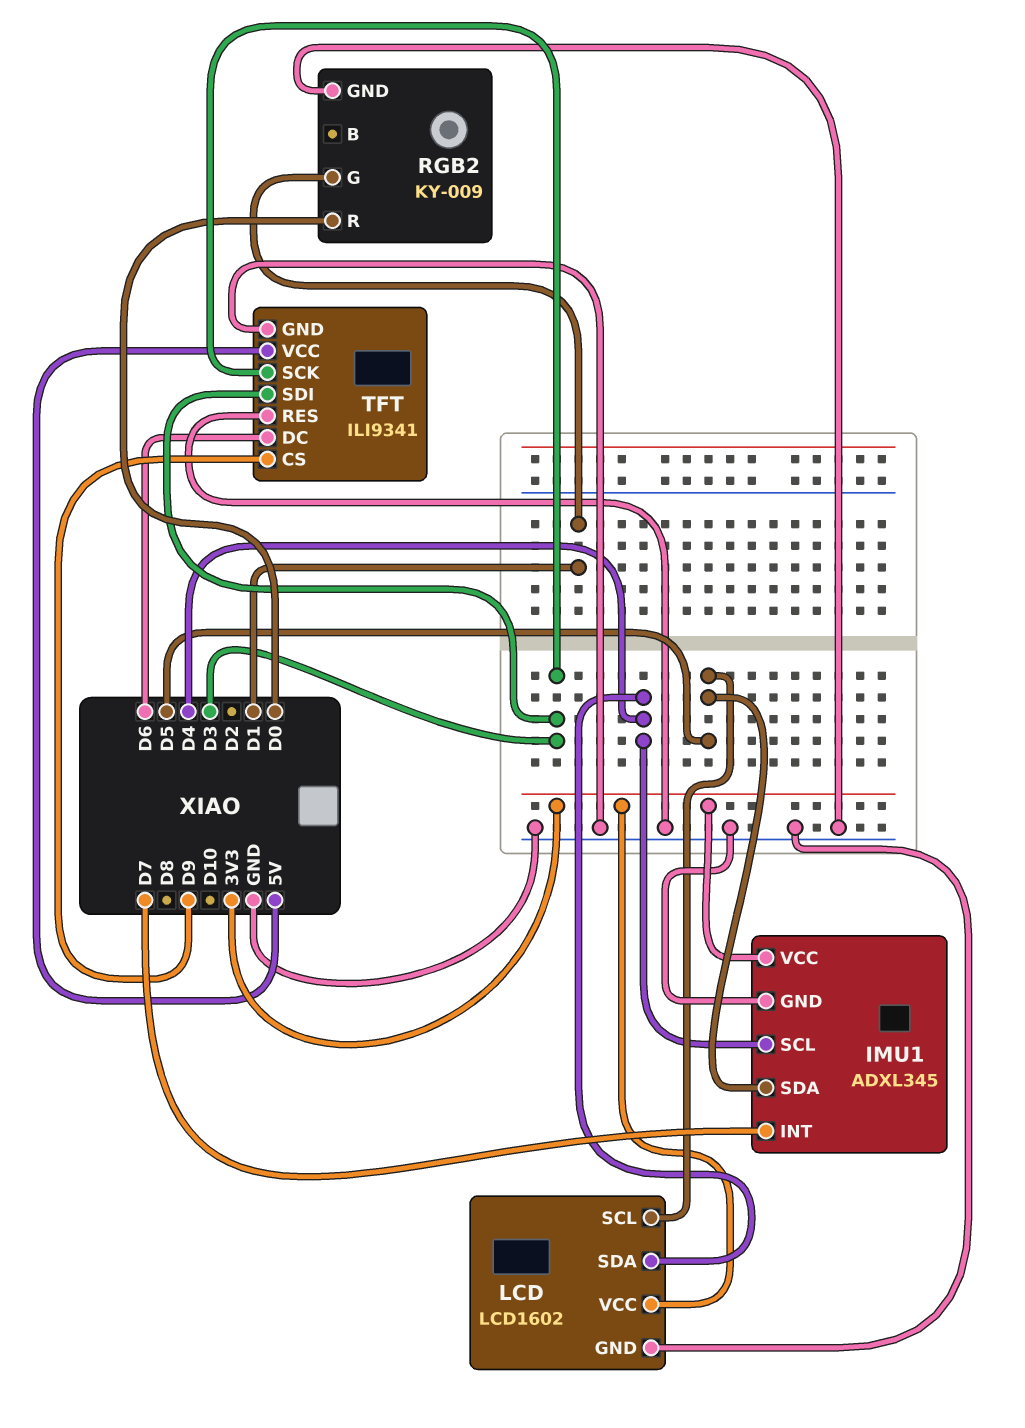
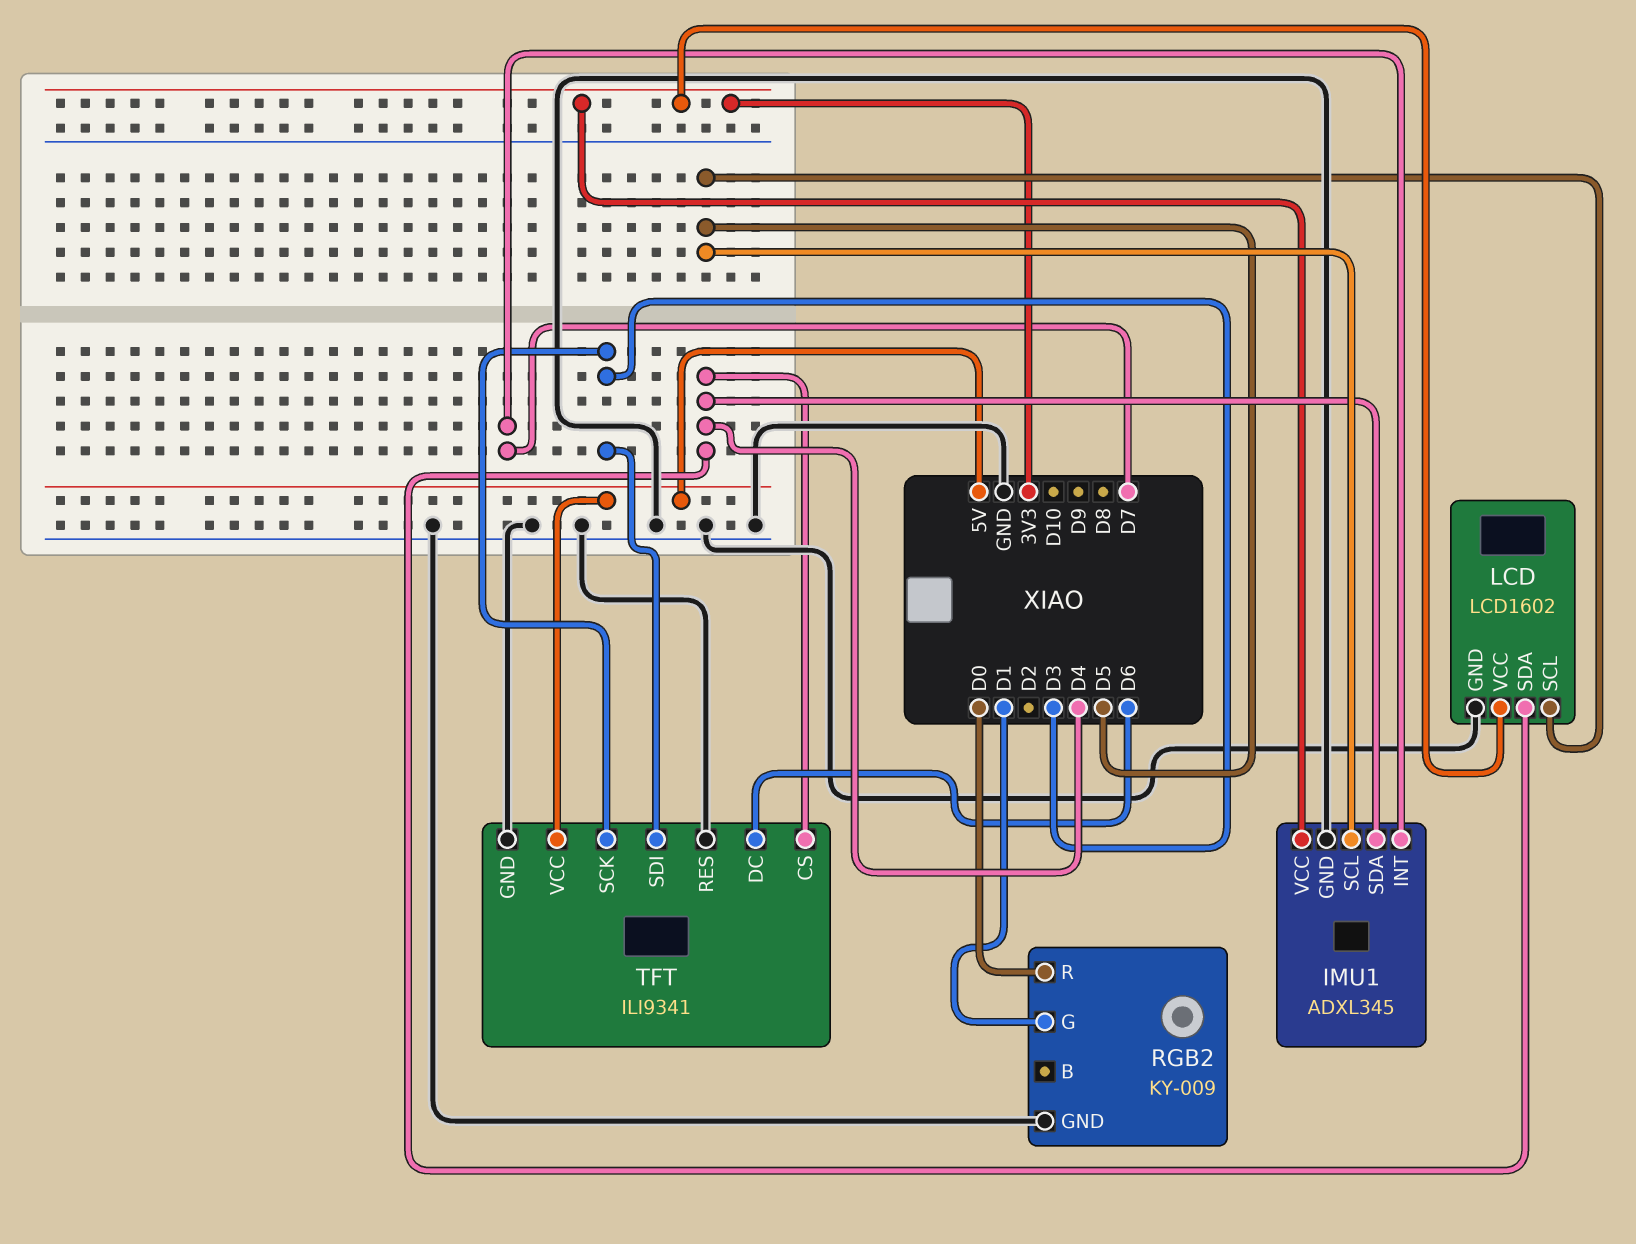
IMU1 pin SCL: D4 -> D5
IMU1 pin SDA: D5 -> D4
TFT pin CS: D9 -> D4

